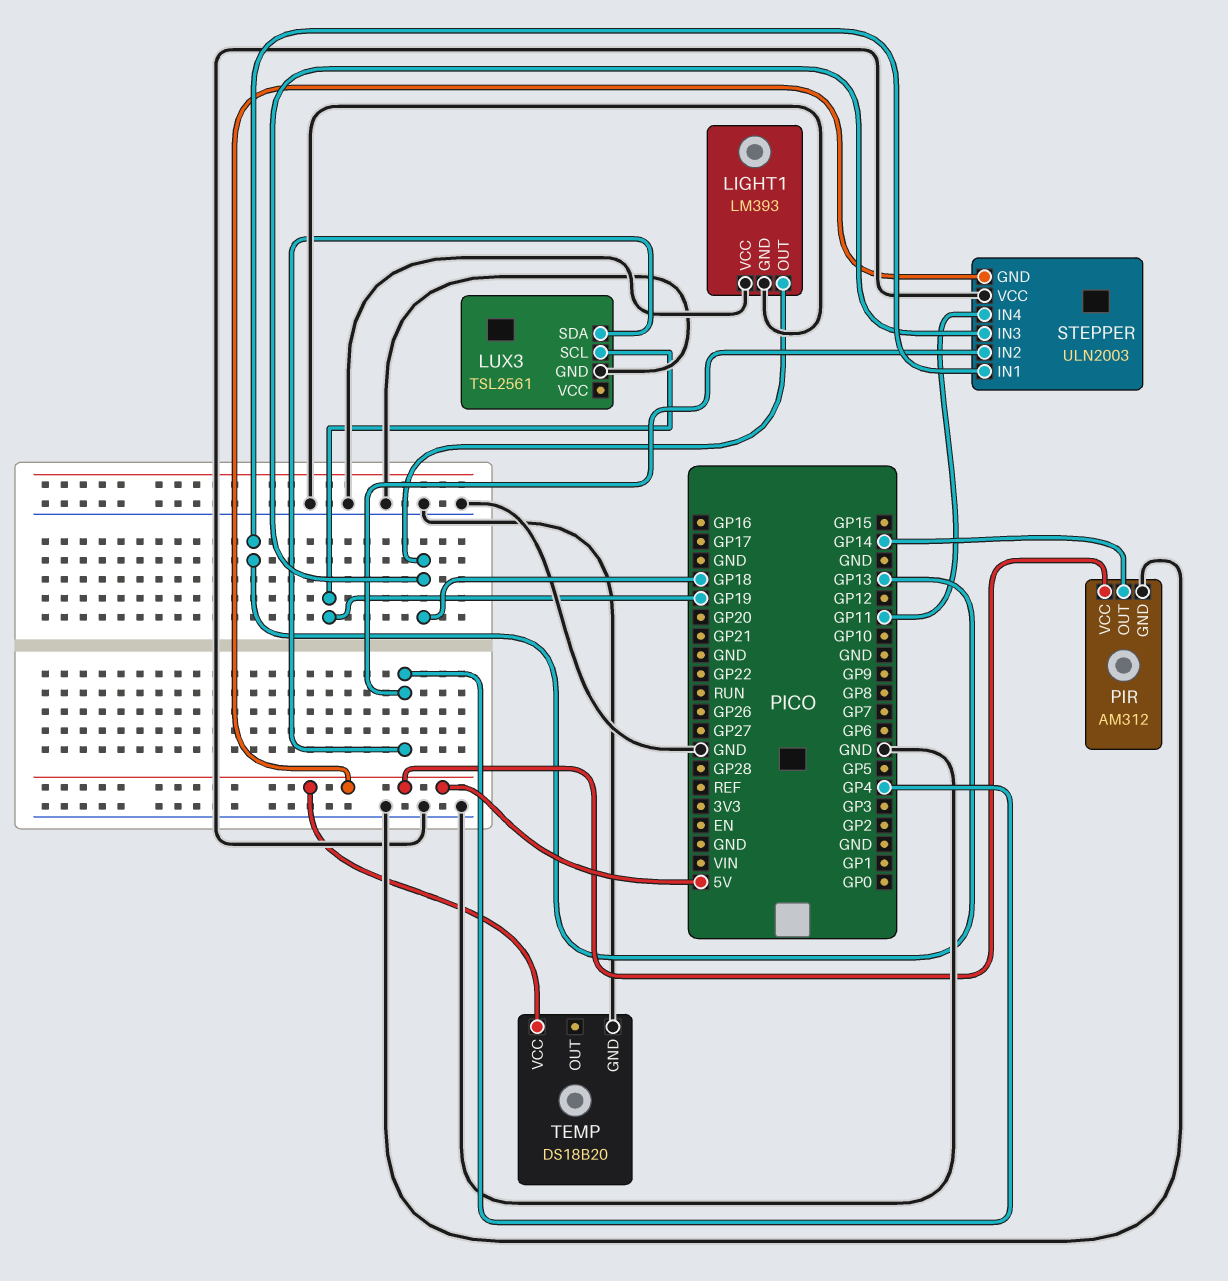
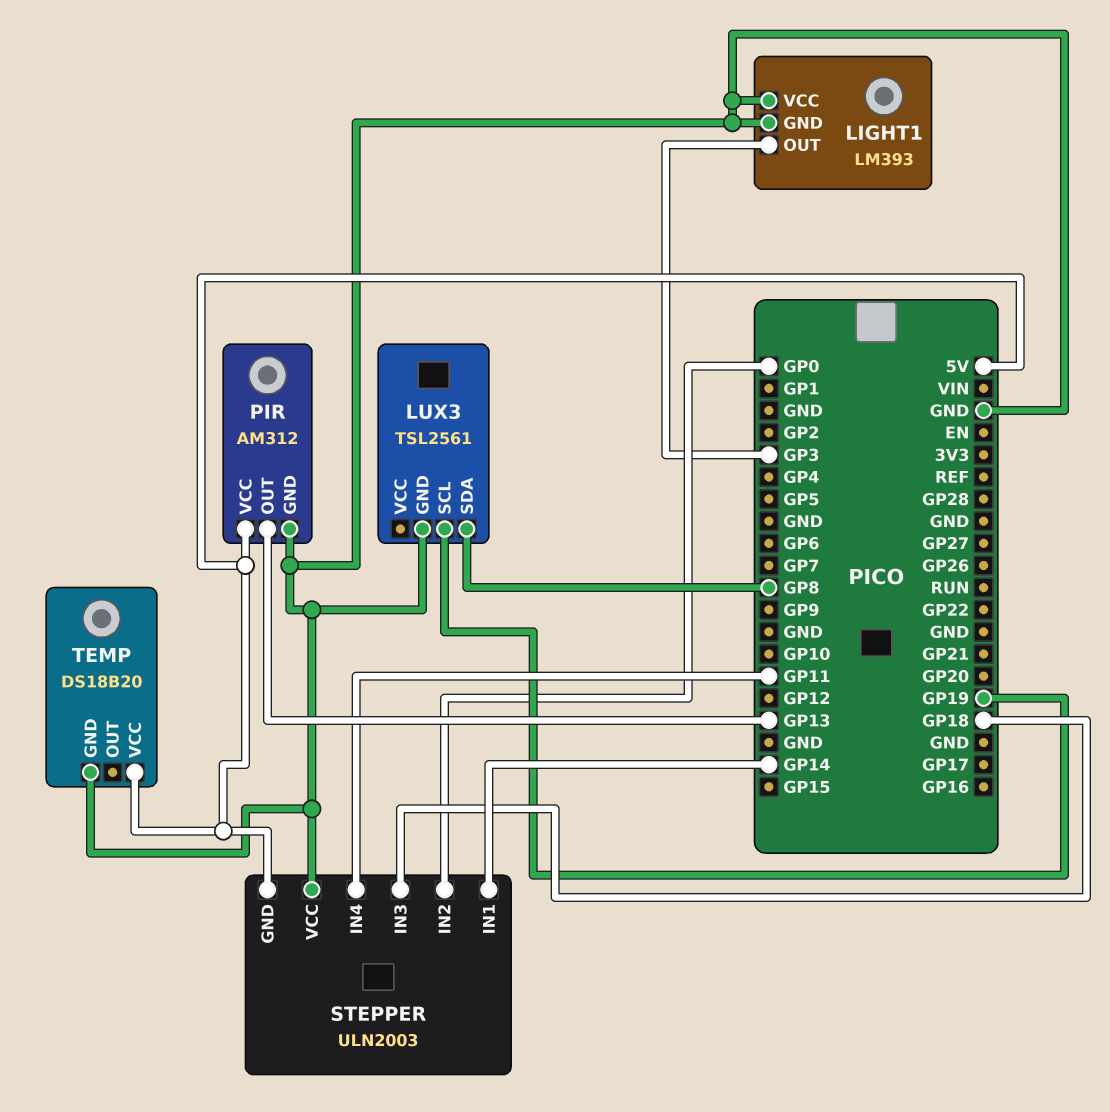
LIGHT1 pin OUT: GP18 -> GP3
LUX3 pin SDA: GP4 -> GP8
PIR pin OUT: GP14 -> GP13
STEPPER pin IN1: GP13 -> GP14
STEPPER pin IN2: GP4 -> GP0

